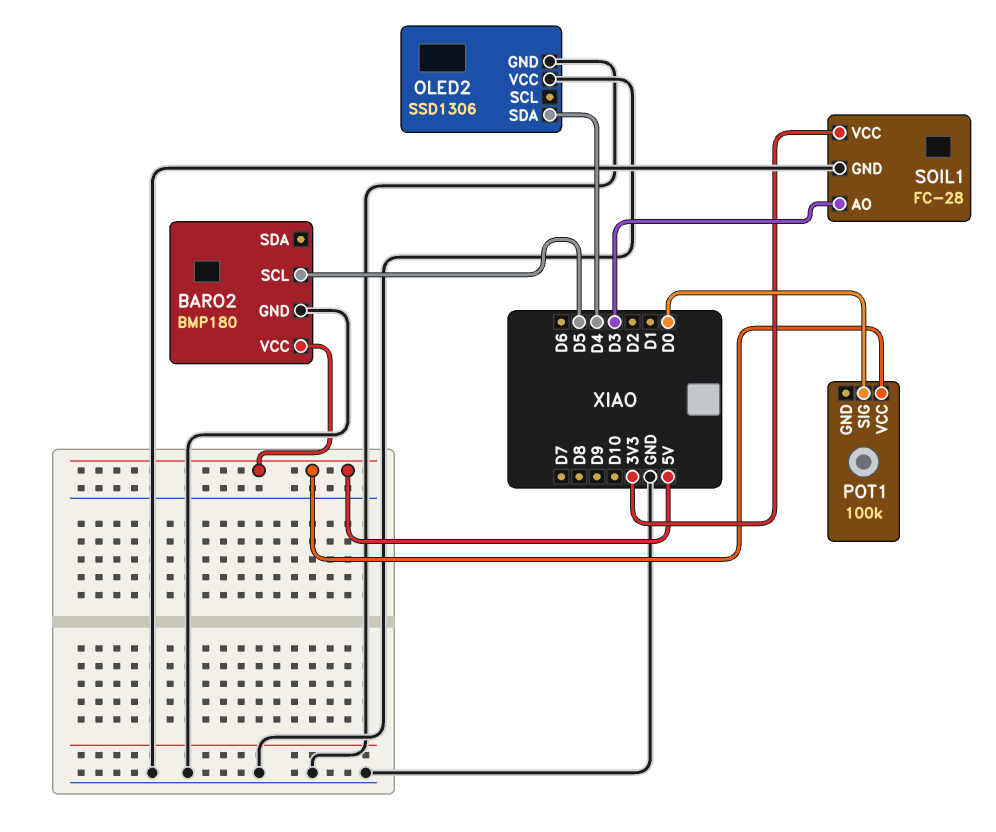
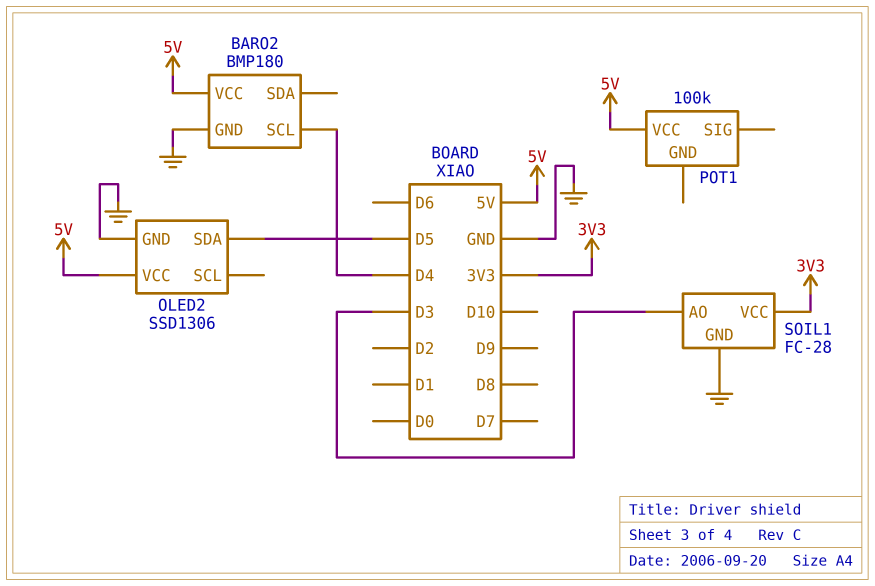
BARO2 pin SCL: D5 -> D4
OLED2 pin SDA: D4 -> D5
OLED2 pin VCC: GND -> 5V
POT1 pin SIG: D0 -> none

